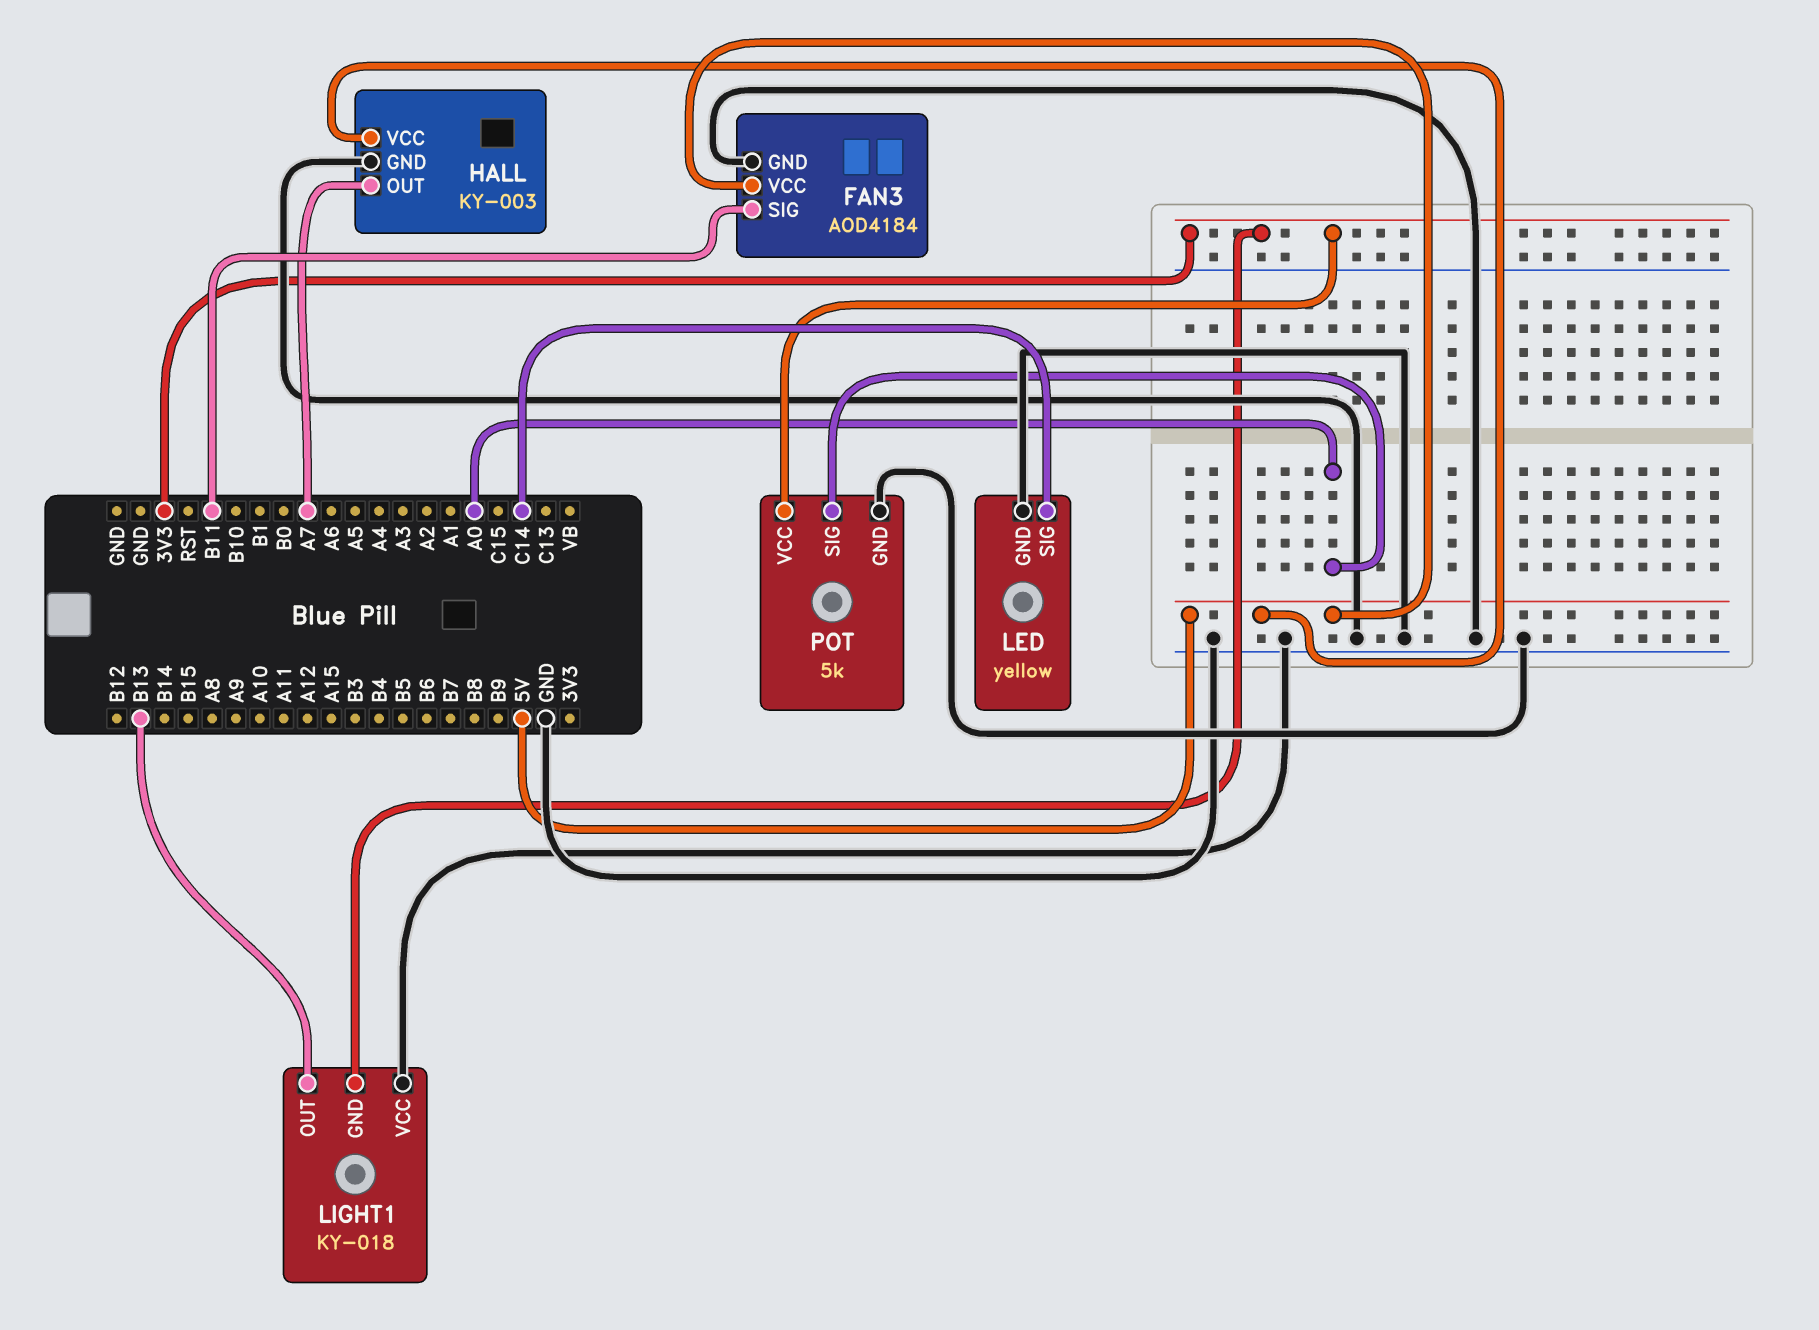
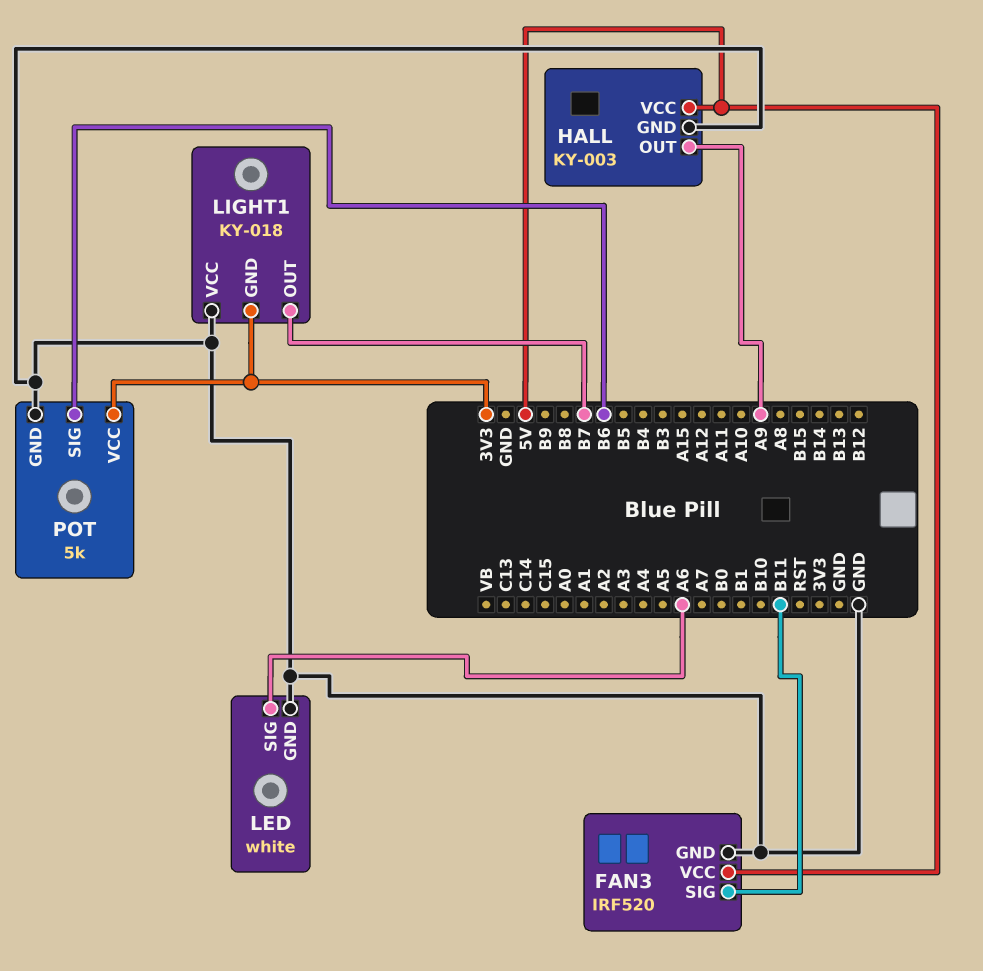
FAN3: AOD4184 -> IRF520
HALL pin OUT: A7 -> A9
LED: yellow -> white
LED pin SIG: C14 -> A6
LIGHT1 pin OUT: B13 -> B7
POT pin SIG: A0 -> B6

